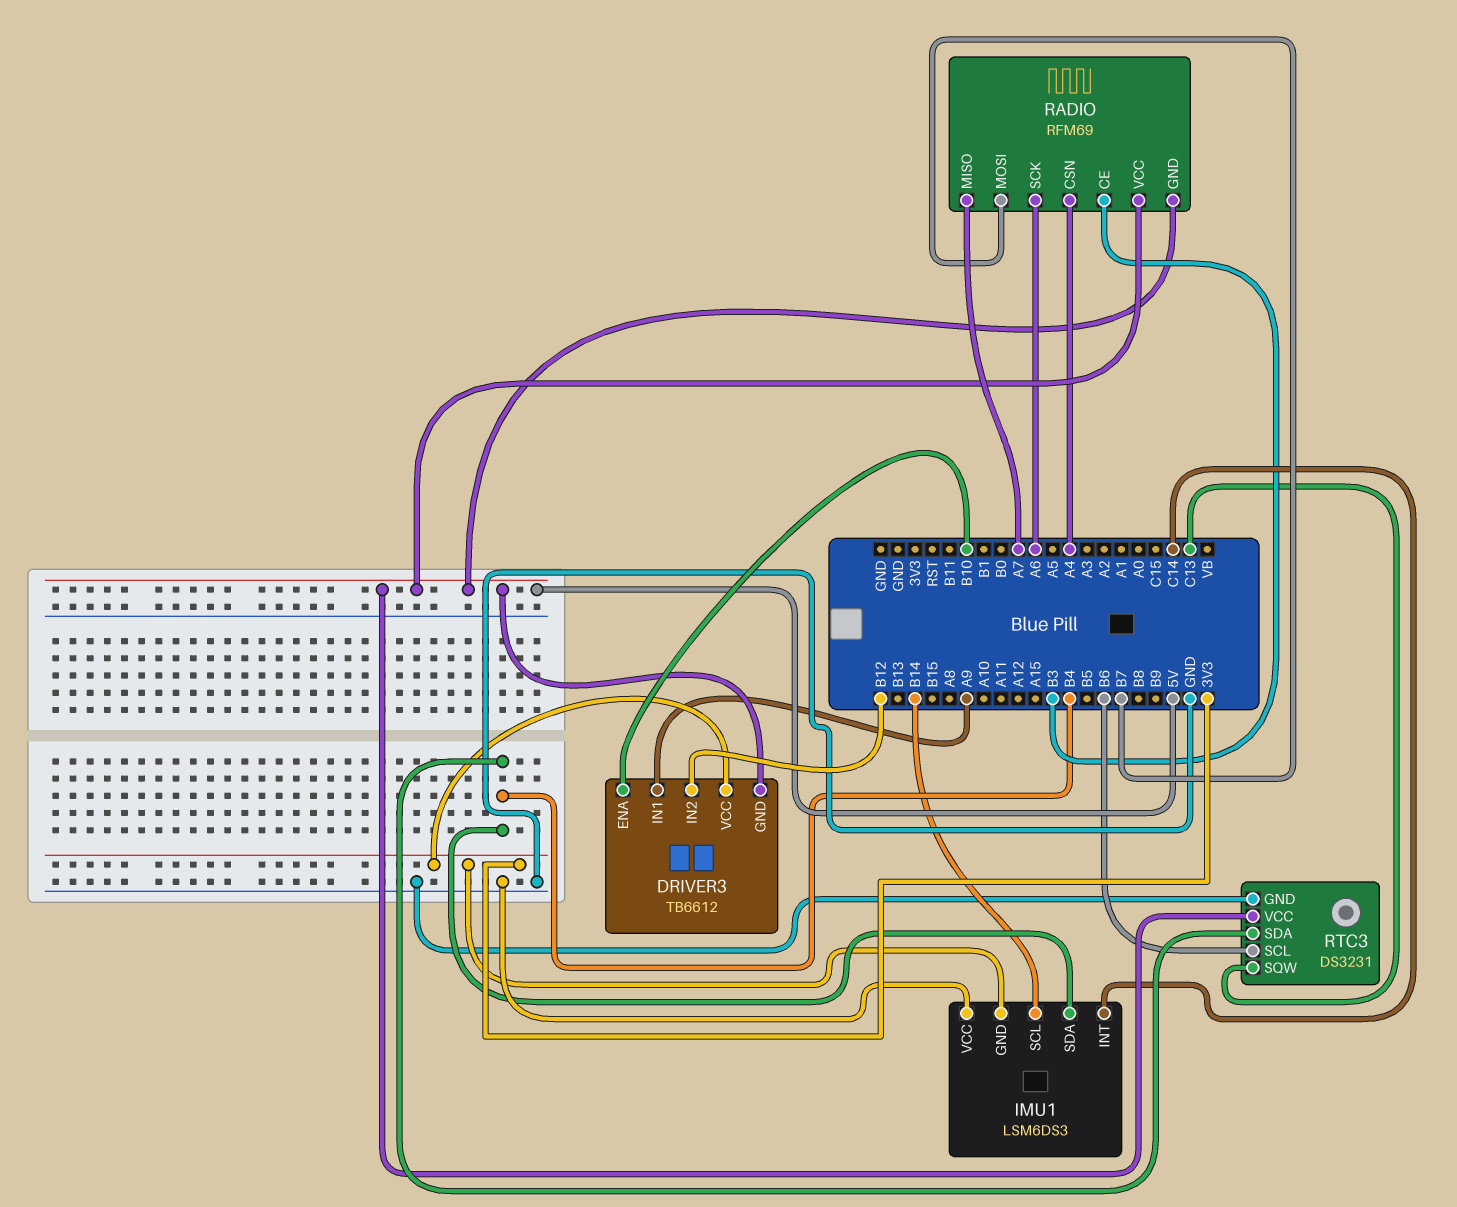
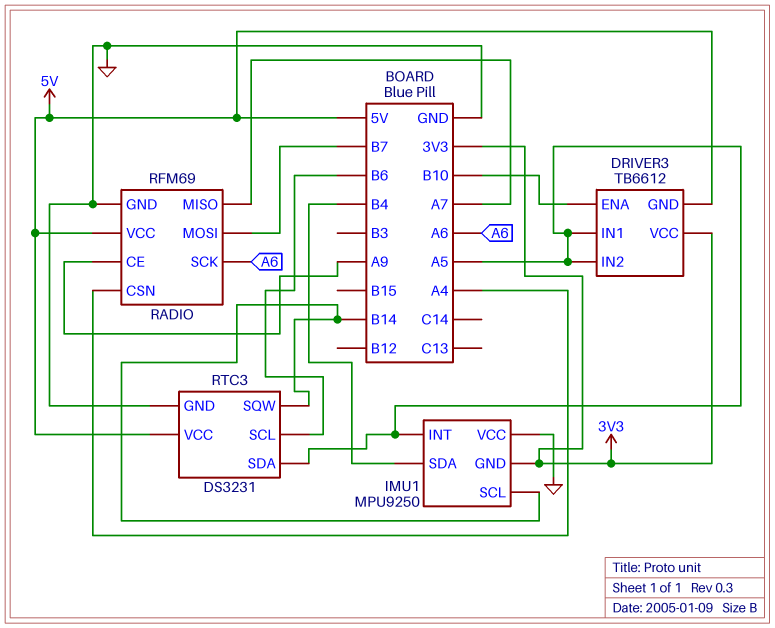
DRIVER3 pin IN1: A9 -> A5
DRIVER3 pin IN2: B12 -> A5
IMU1: LSM6DS3 -> MPU9250
IMU1 pin INT: C14 -> A5
RADIO pin CE: B3 -> A9
RADIO pin GND: 5V -> GND
RTC3 pin SDA: B4 -> A5
RTC3 pin SQW: C13 -> B14

